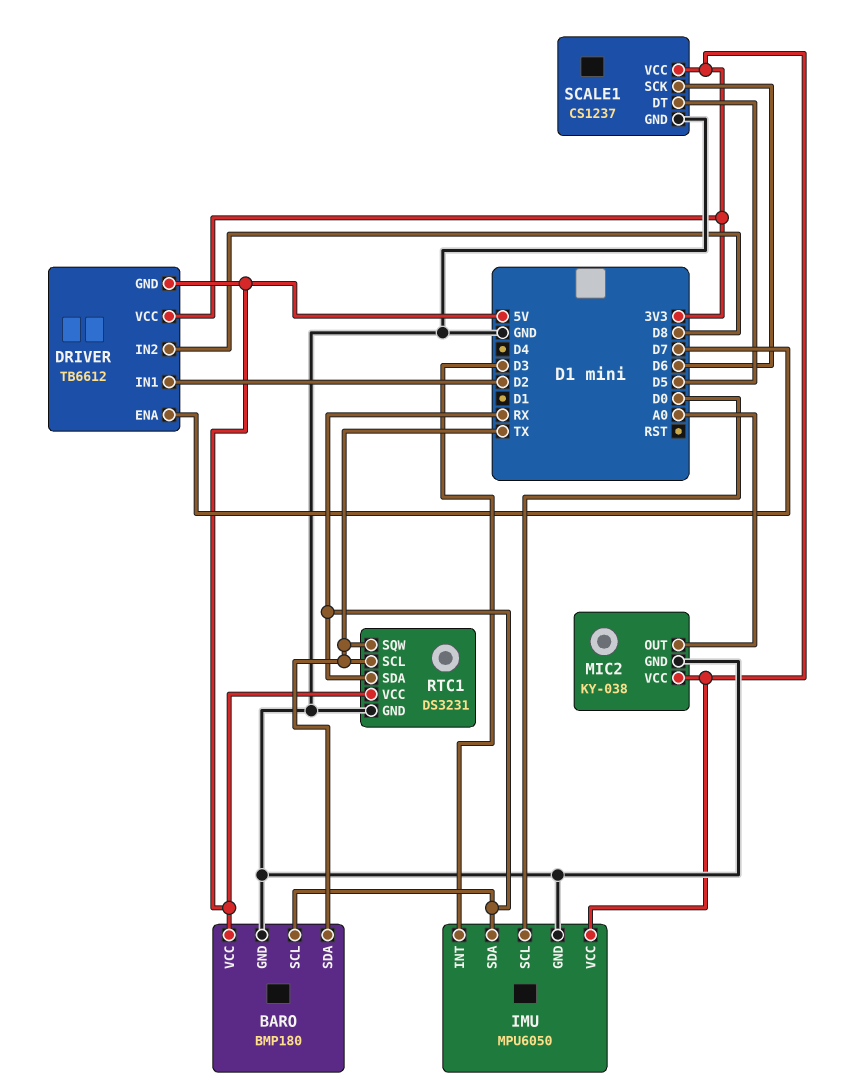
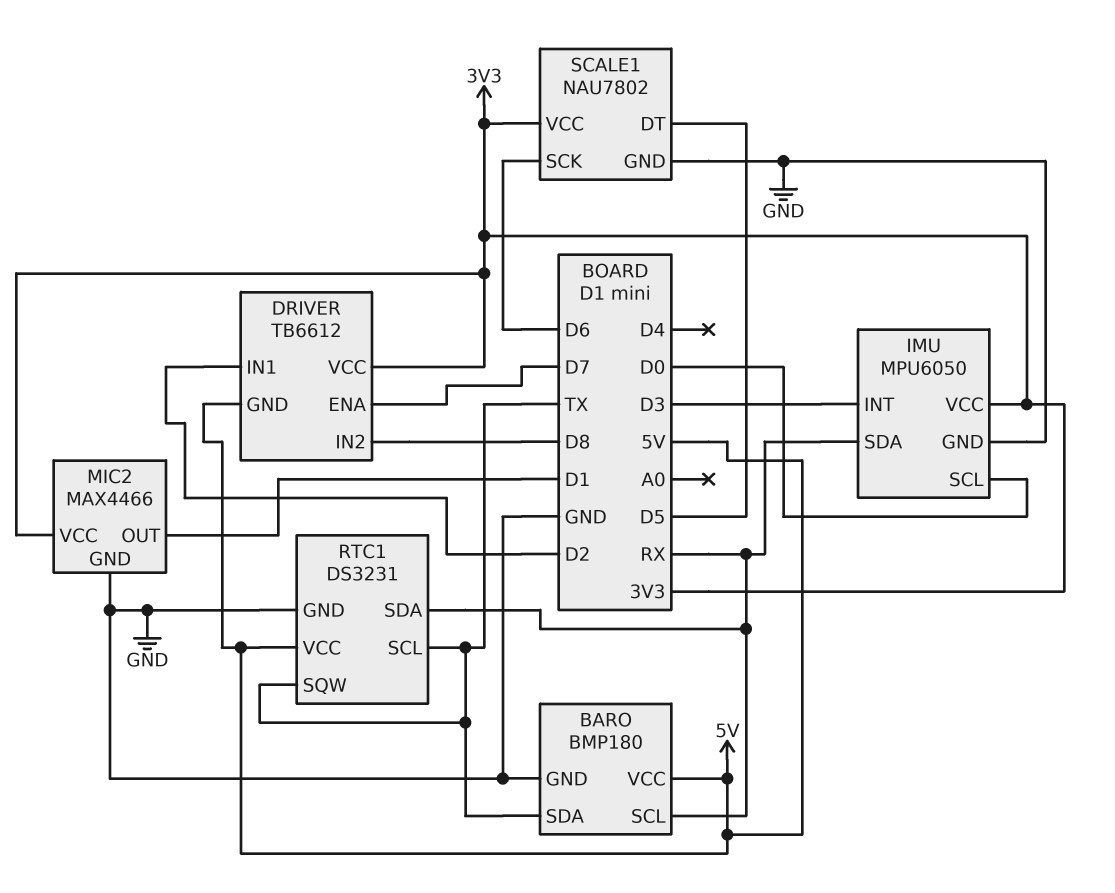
MIC2: KY-038 -> MAX4466
MIC2 pin OUT: A0 -> D1
SCALE1: CS1237 -> NAU7802

